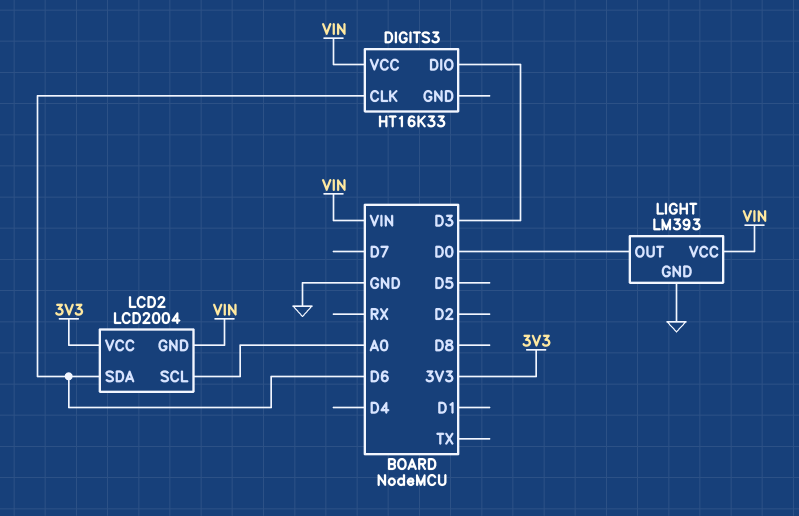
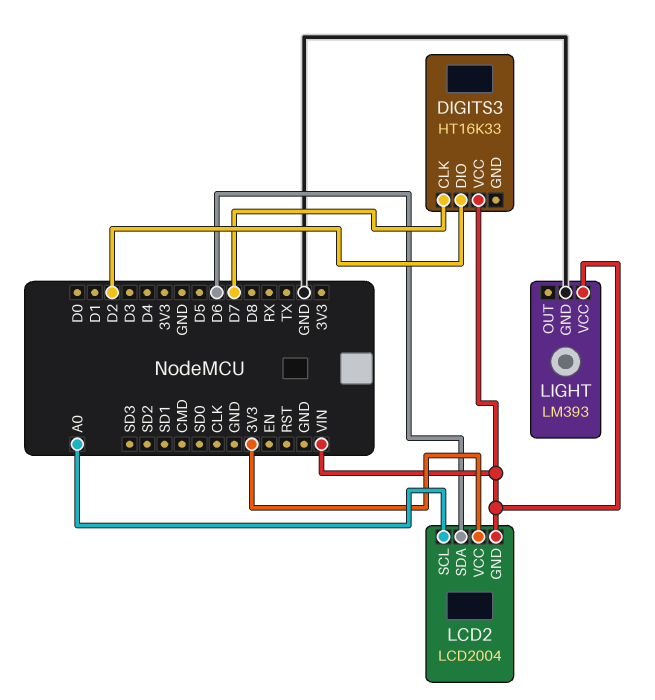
DIGITS3 pin CLK: D6 -> D7
DIGITS3 pin DIO: D3 -> D2
LIGHT pin OUT: D0 -> none

